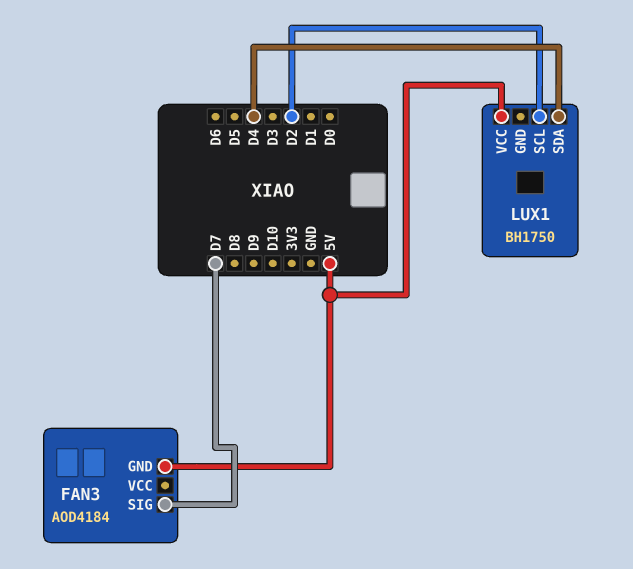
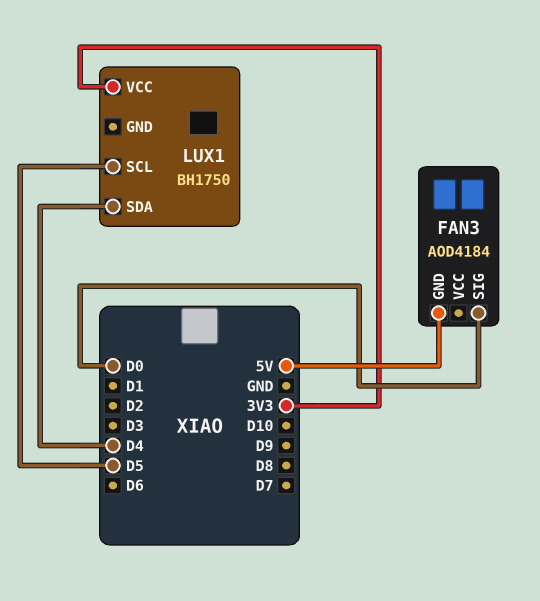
FAN3 pin SIG: D7 -> D0
LUX1 pin SCL: D2 -> D5
LUX1 pin VCC: 5V -> 3V3

